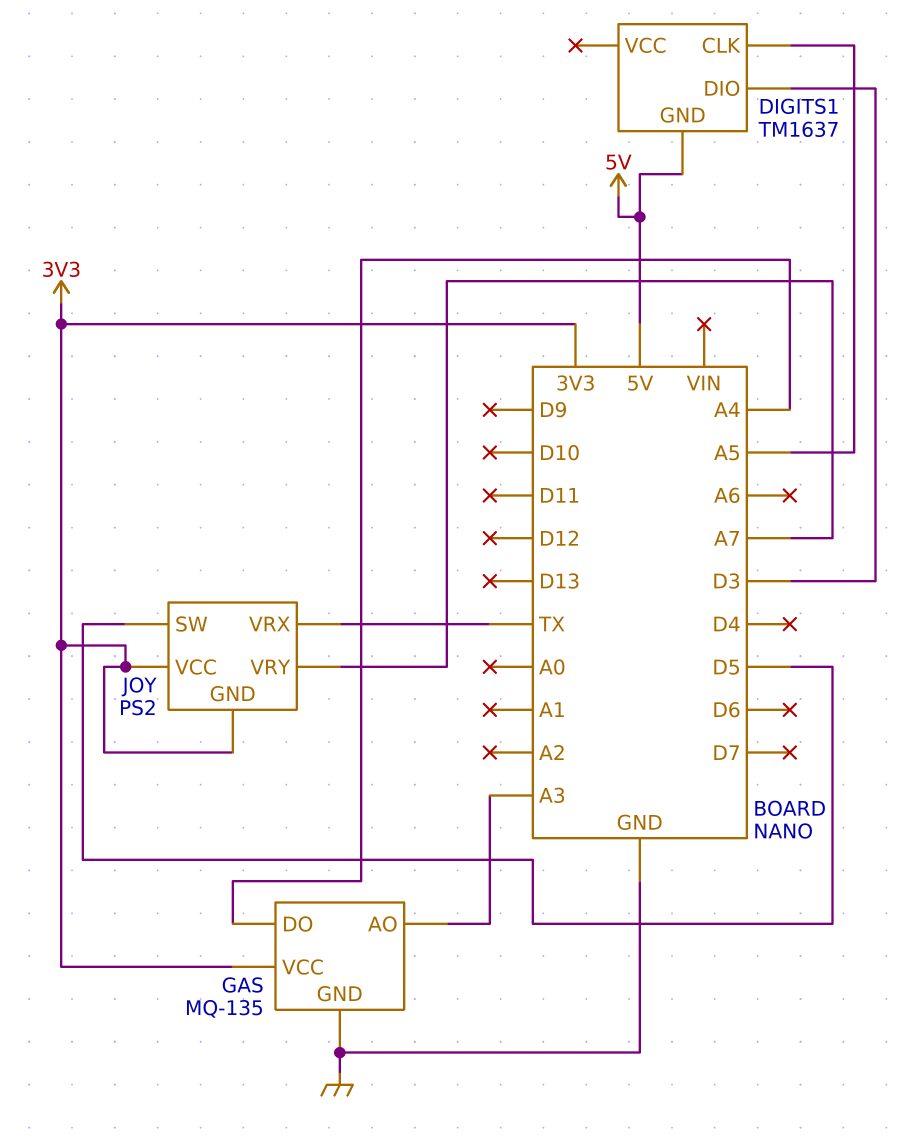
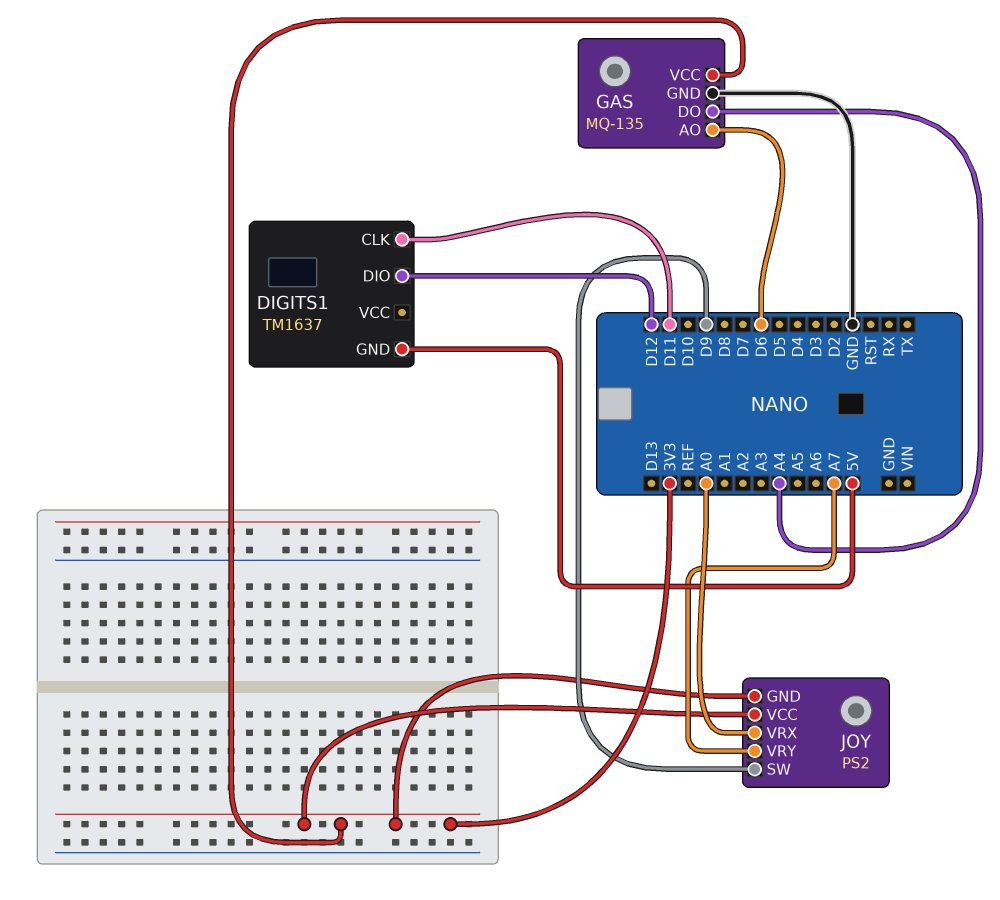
DIGITS1 pin CLK: A5 -> D11
DIGITS1 pin DIO: D3 -> D12
GAS pin AO: A3 -> D6
JOY pin SW: D5 -> D9
JOY pin VRX: TX -> A0

